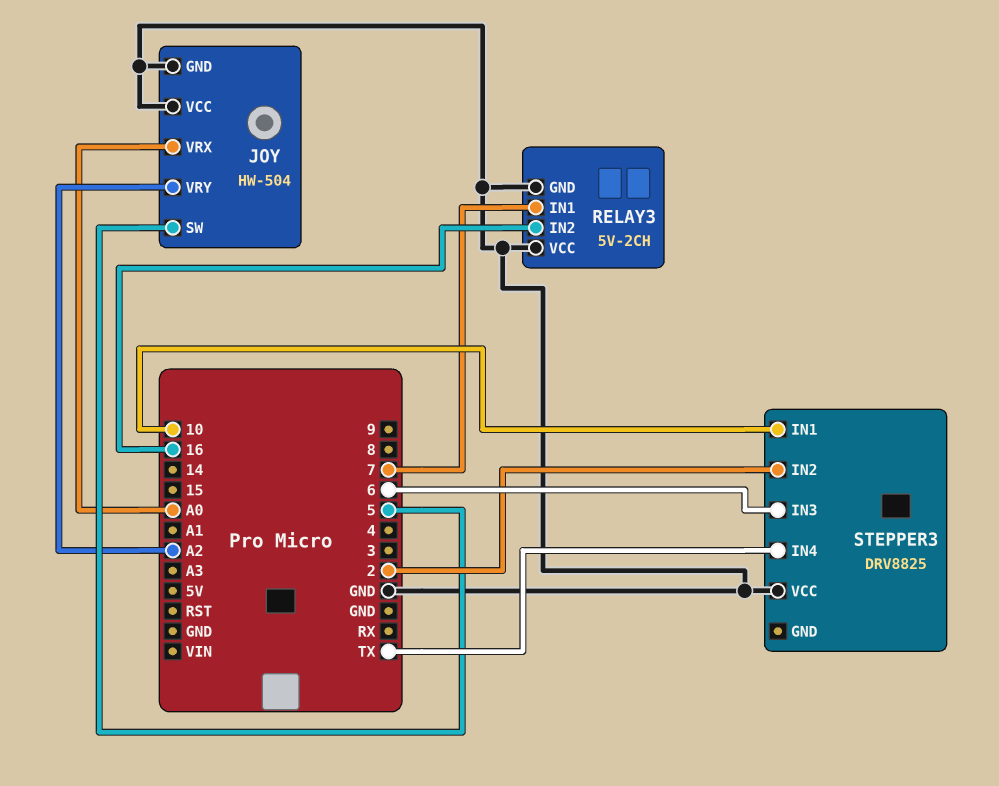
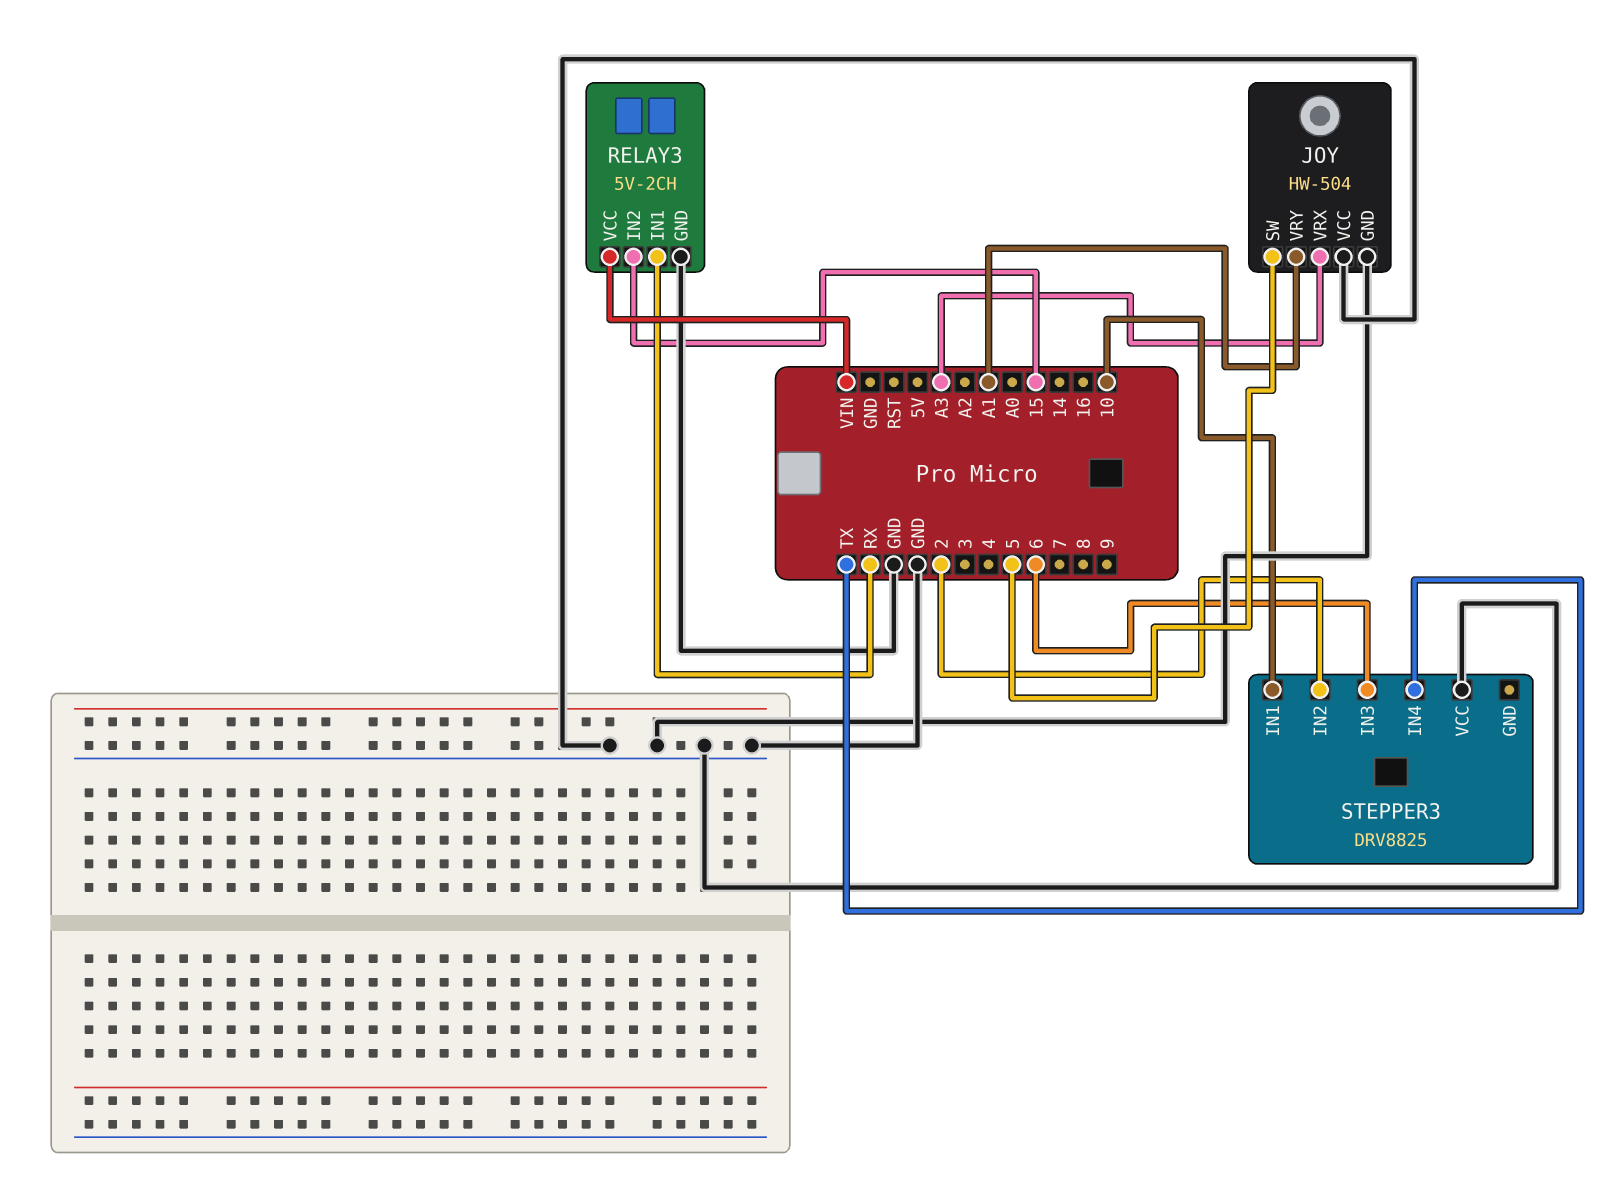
JOY pin VRX: A0 -> A3
JOY pin VRY: A2 -> A1
RELAY3 pin IN1: 7 -> RX
RELAY3 pin IN2: 16 -> 15
RELAY3 pin VCC: GND -> VIN

